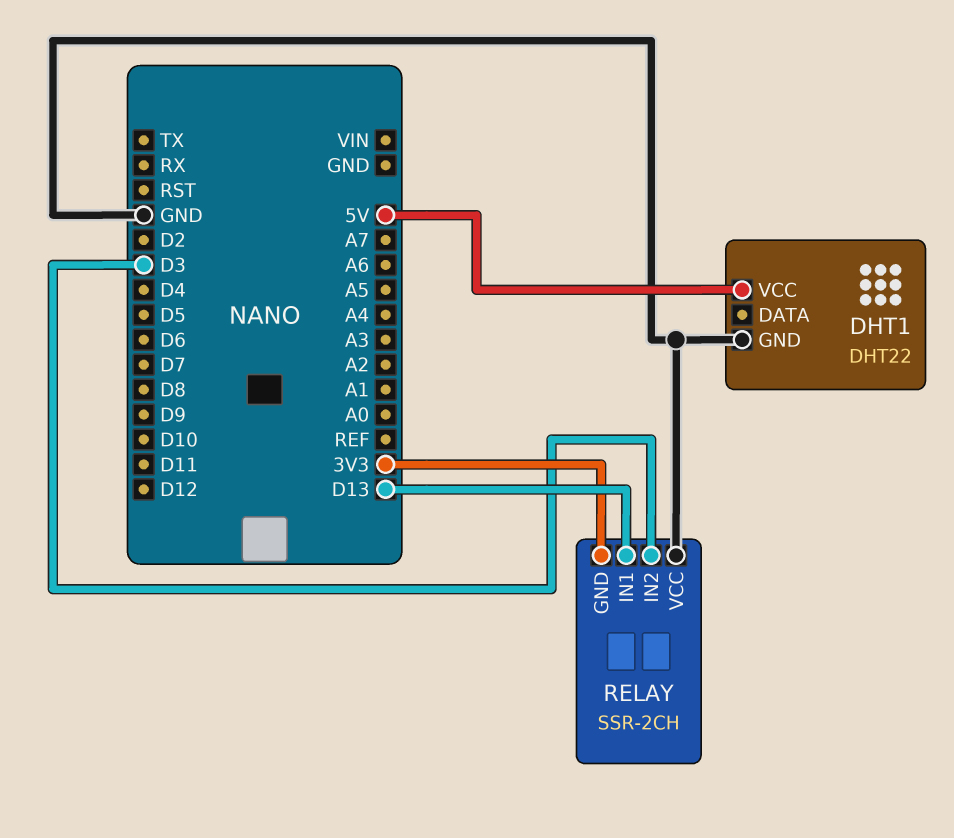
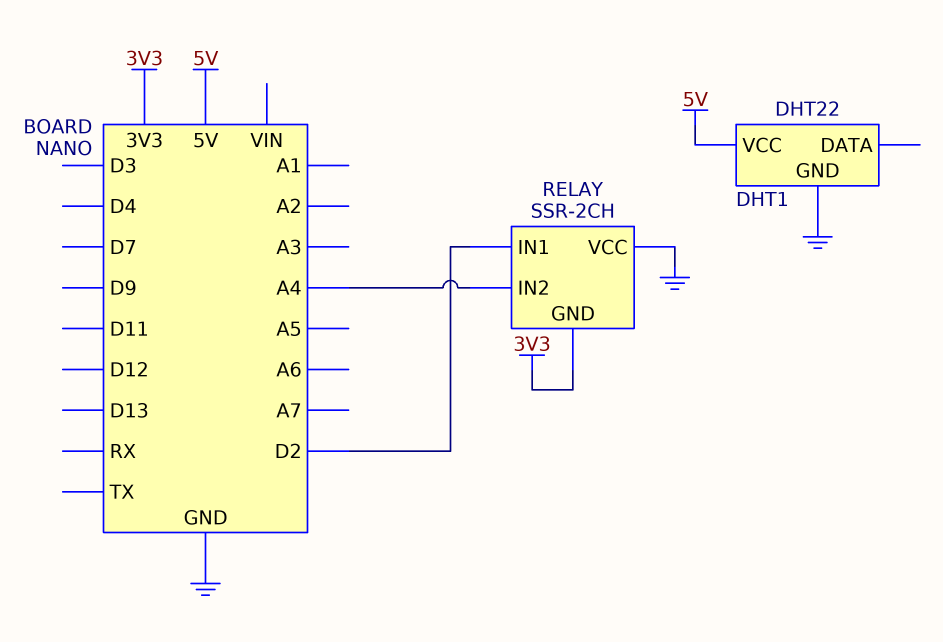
RELAY pin IN1: D13 -> D2
RELAY pin IN2: D3 -> A4

